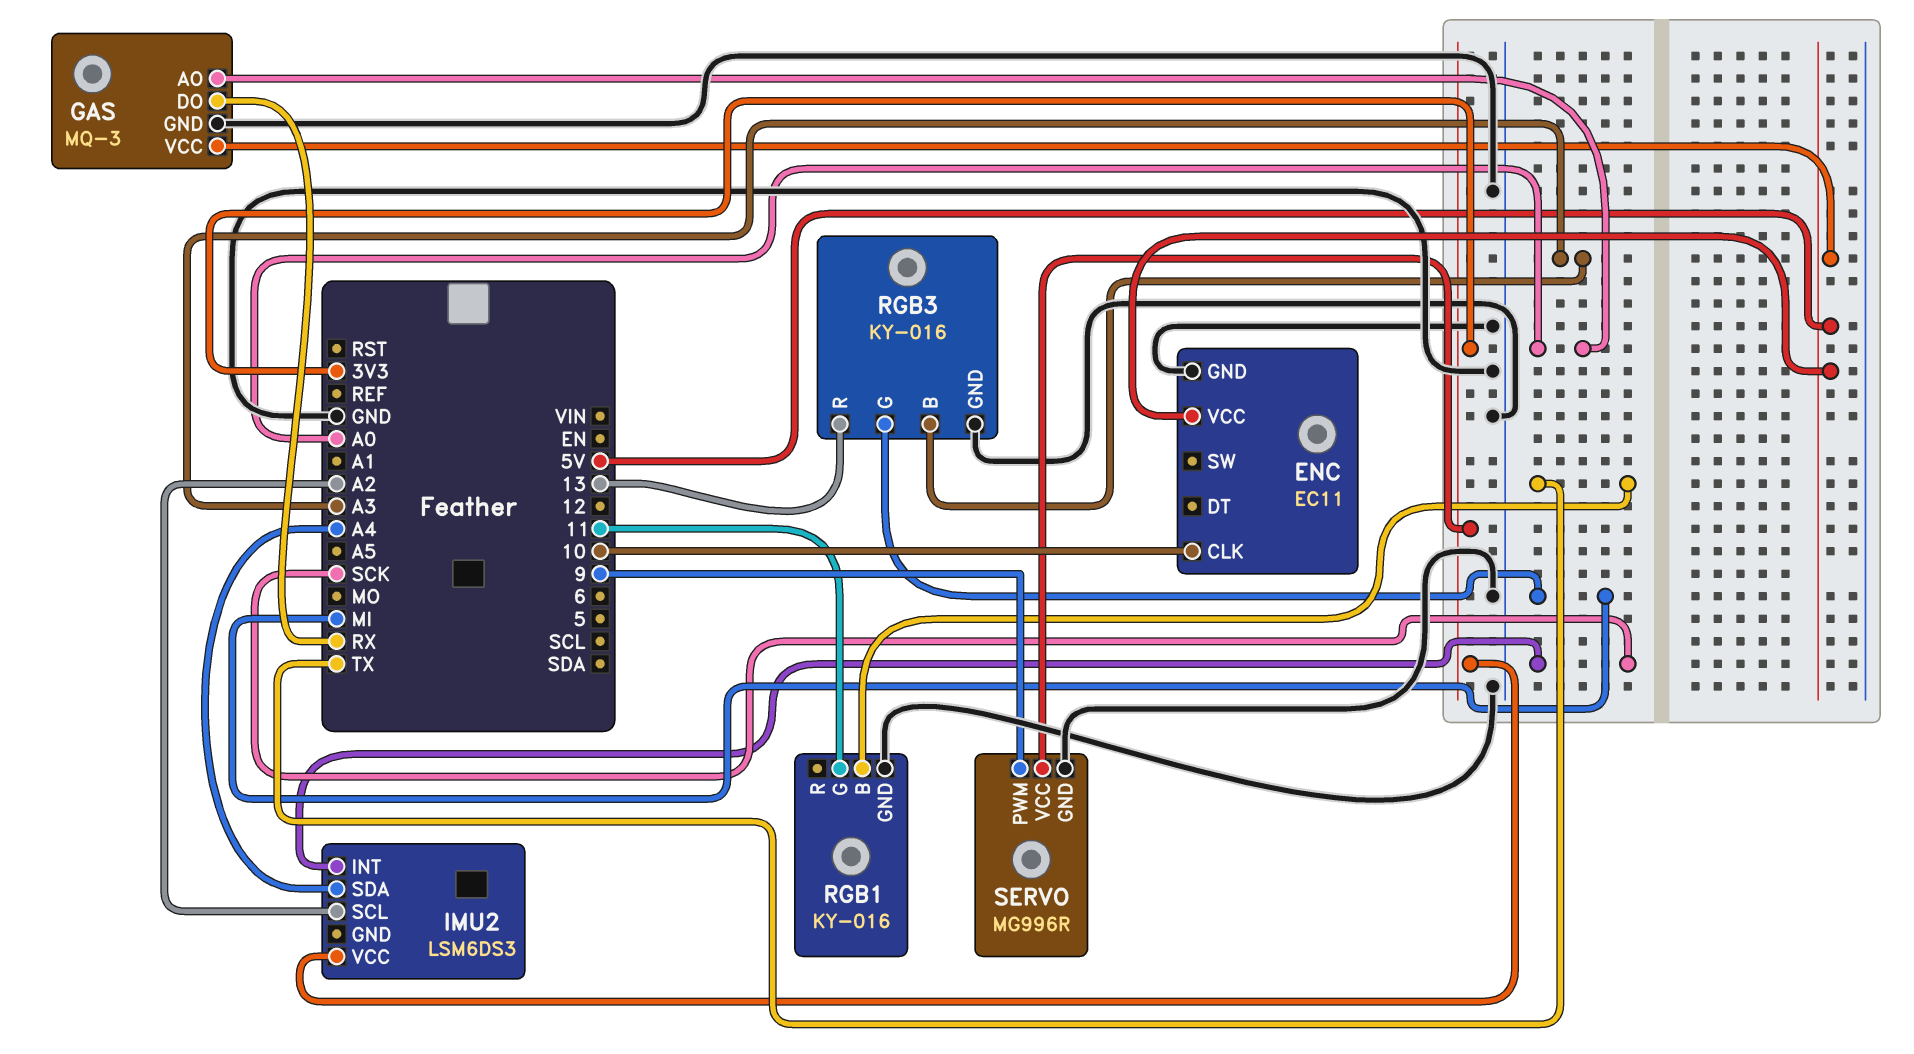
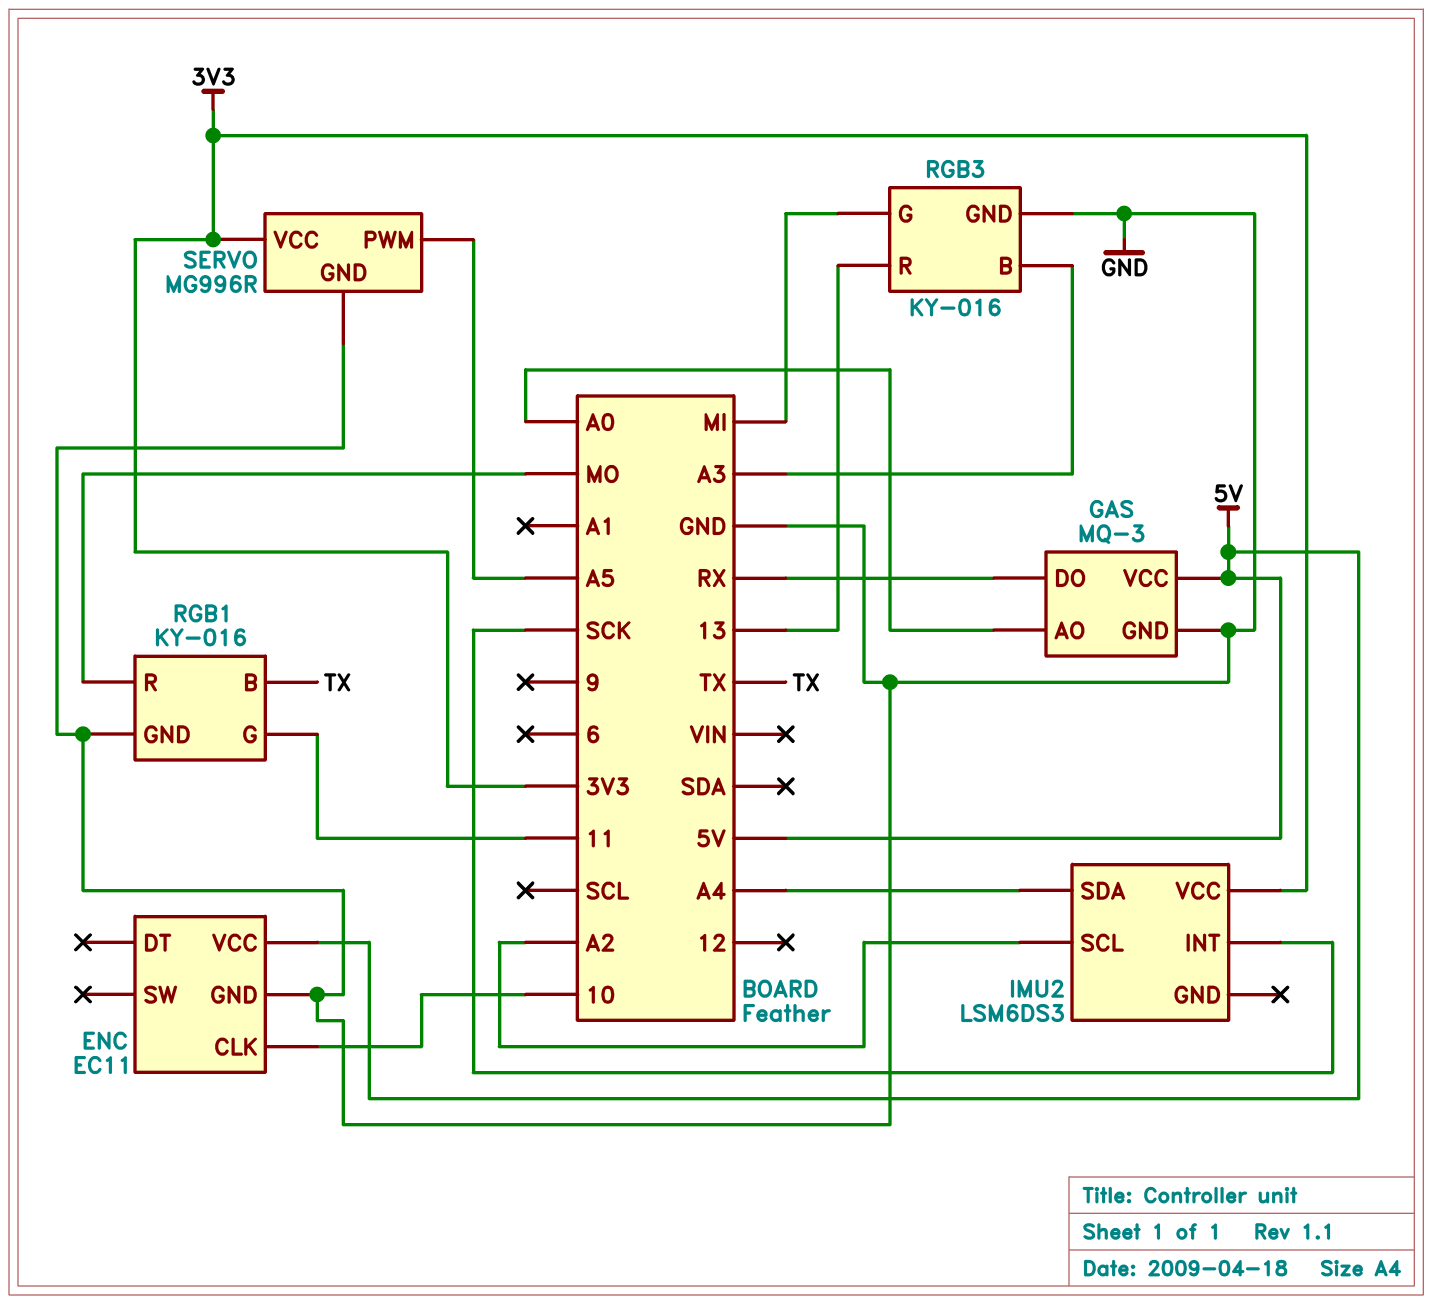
RGB1 pin R: none -> MO
SERVO pin PWM: 9 -> A5

